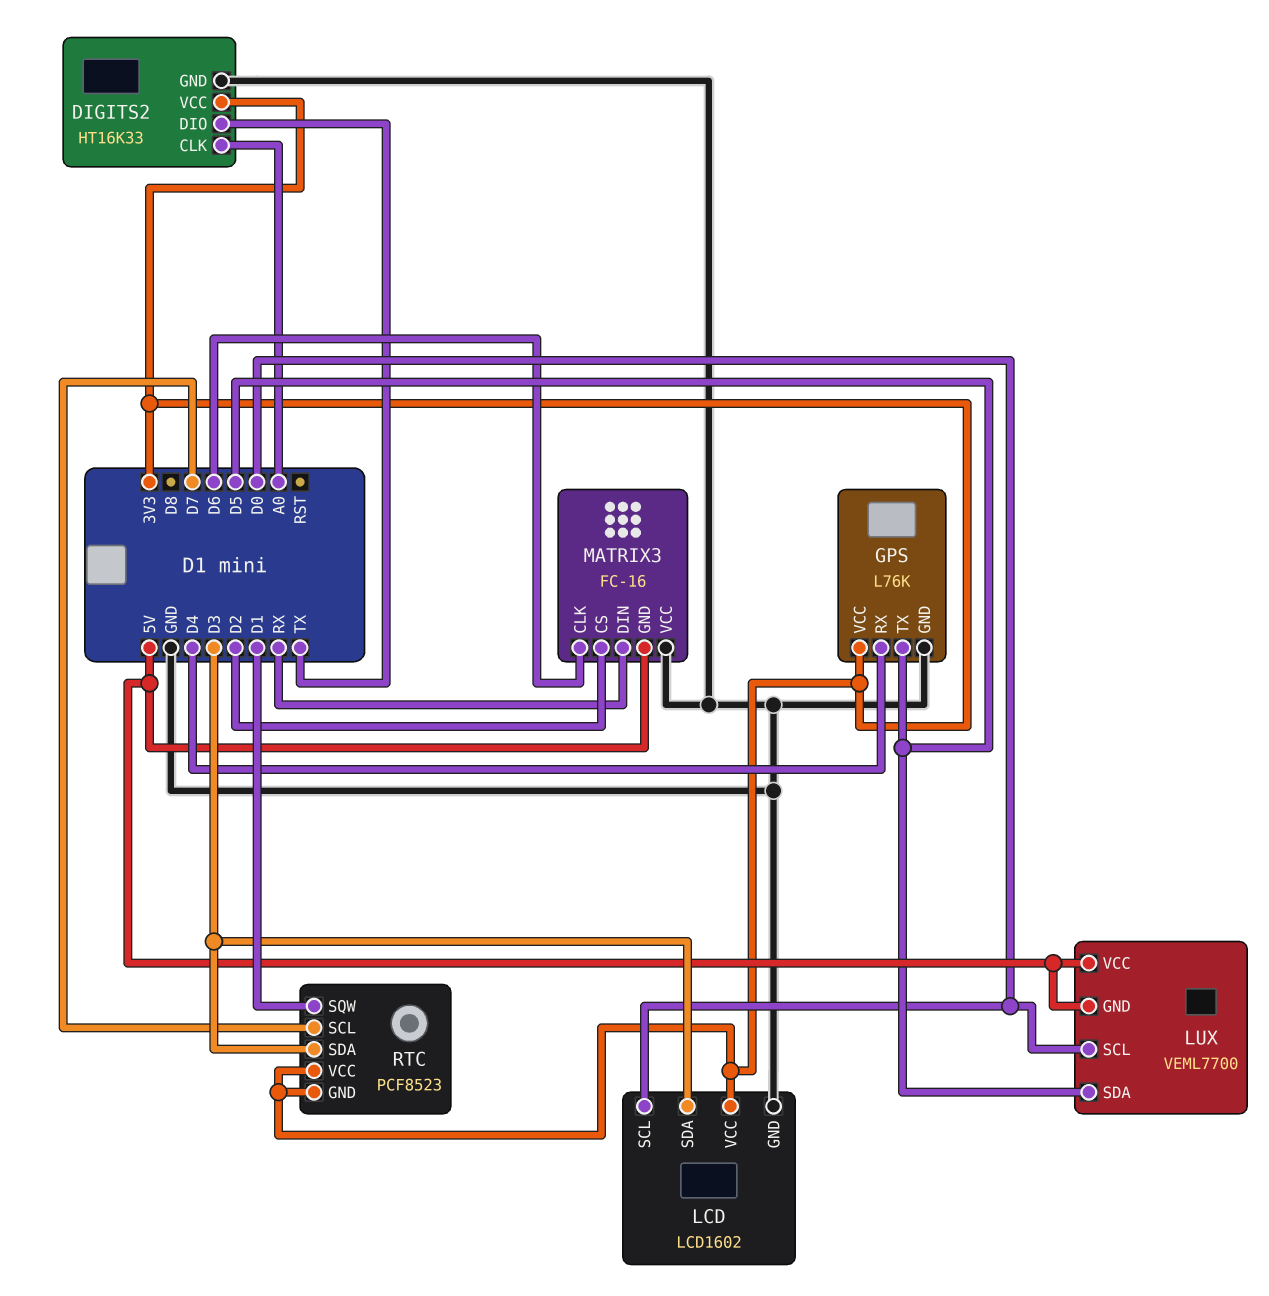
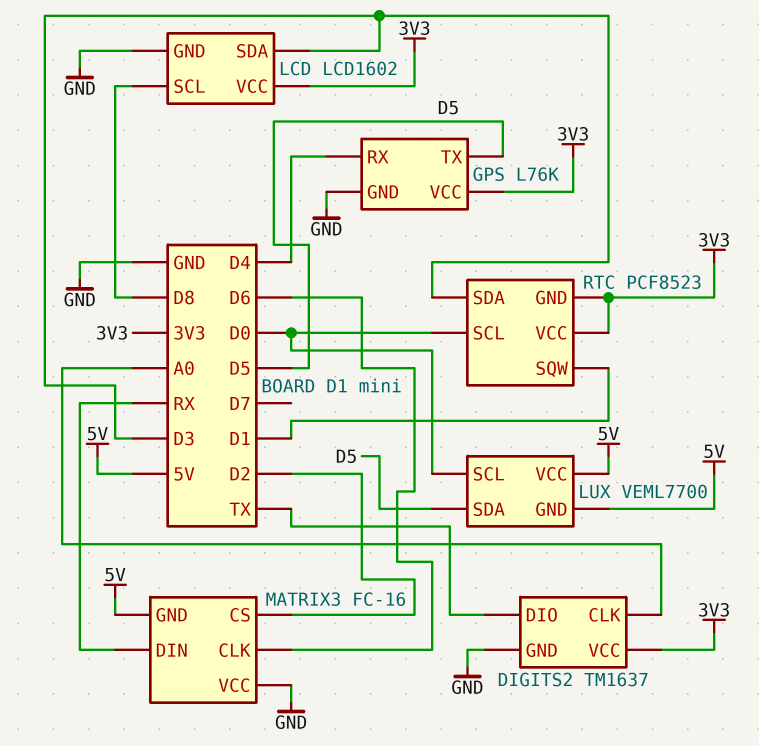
DIGITS2: HT16K33 -> TM1637
LCD pin SCL: D0 -> D8
RTC pin SCL: D7 -> D0

